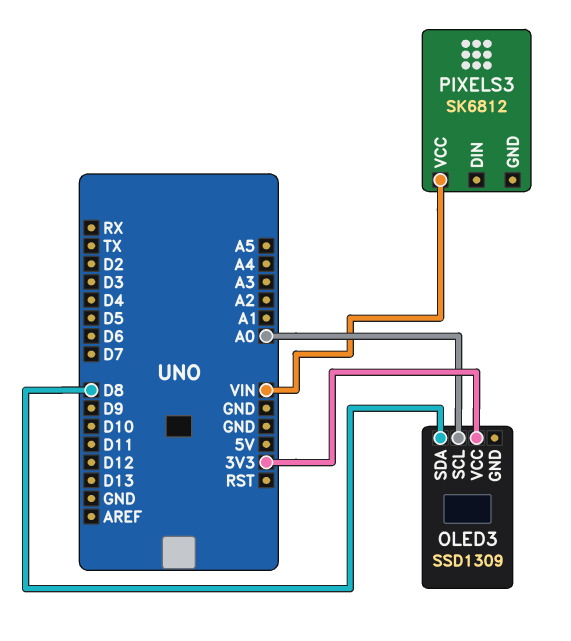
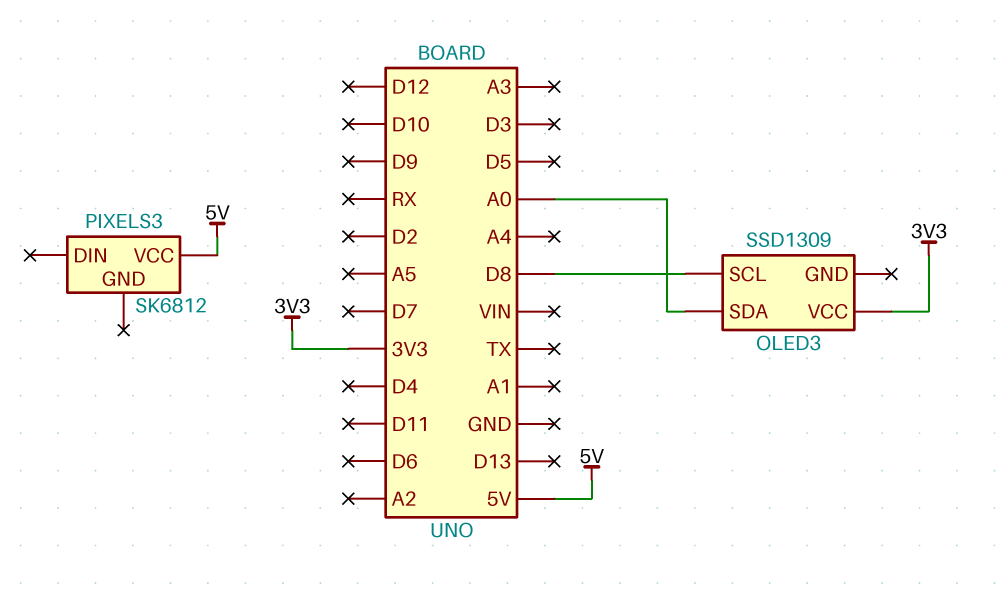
OLED3 pin SCL: A0 -> D8
OLED3 pin SDA: D8 -> A0
PIXELS3 pin VCC: VIN -> 5V

